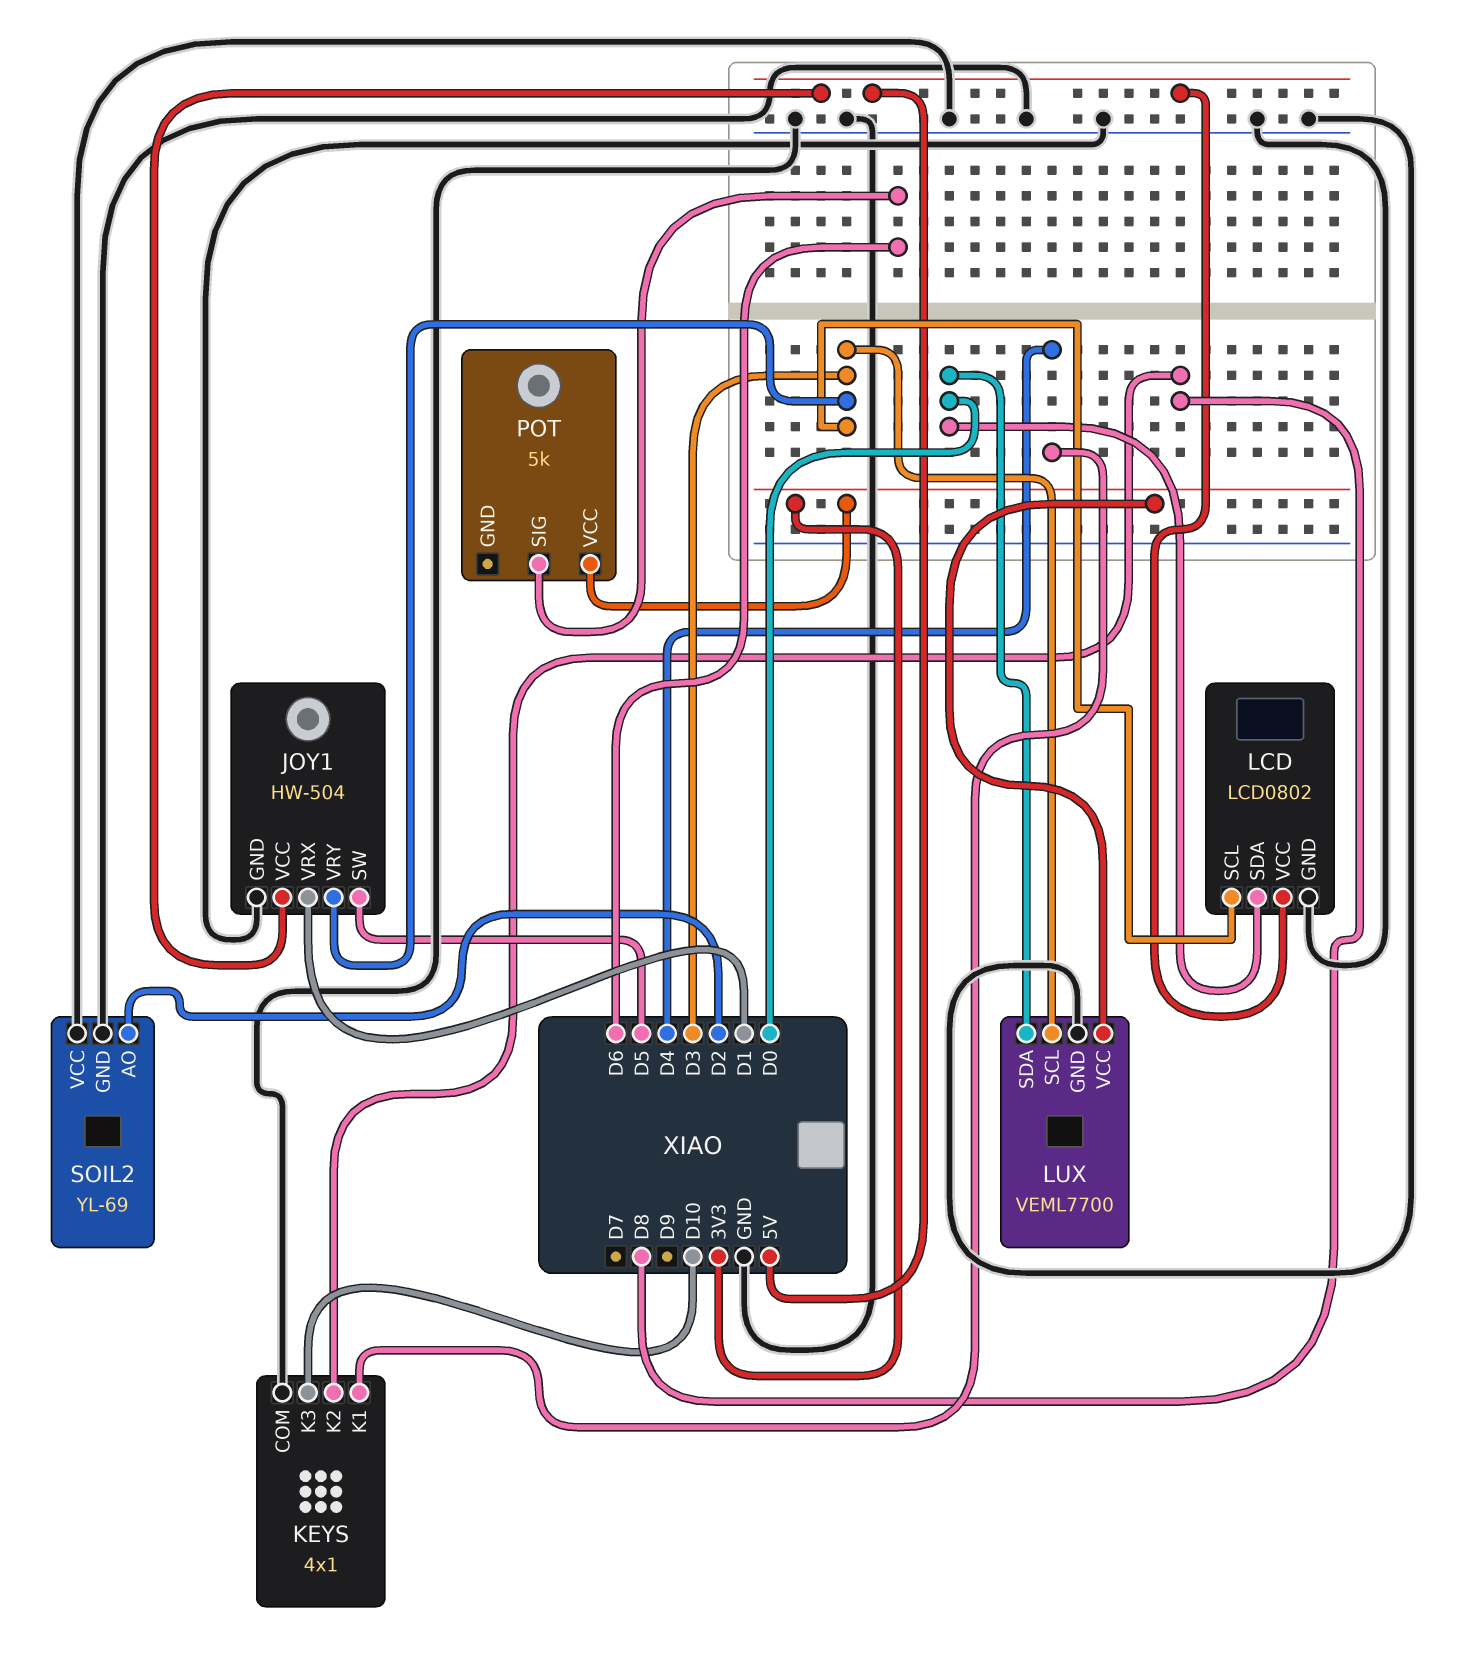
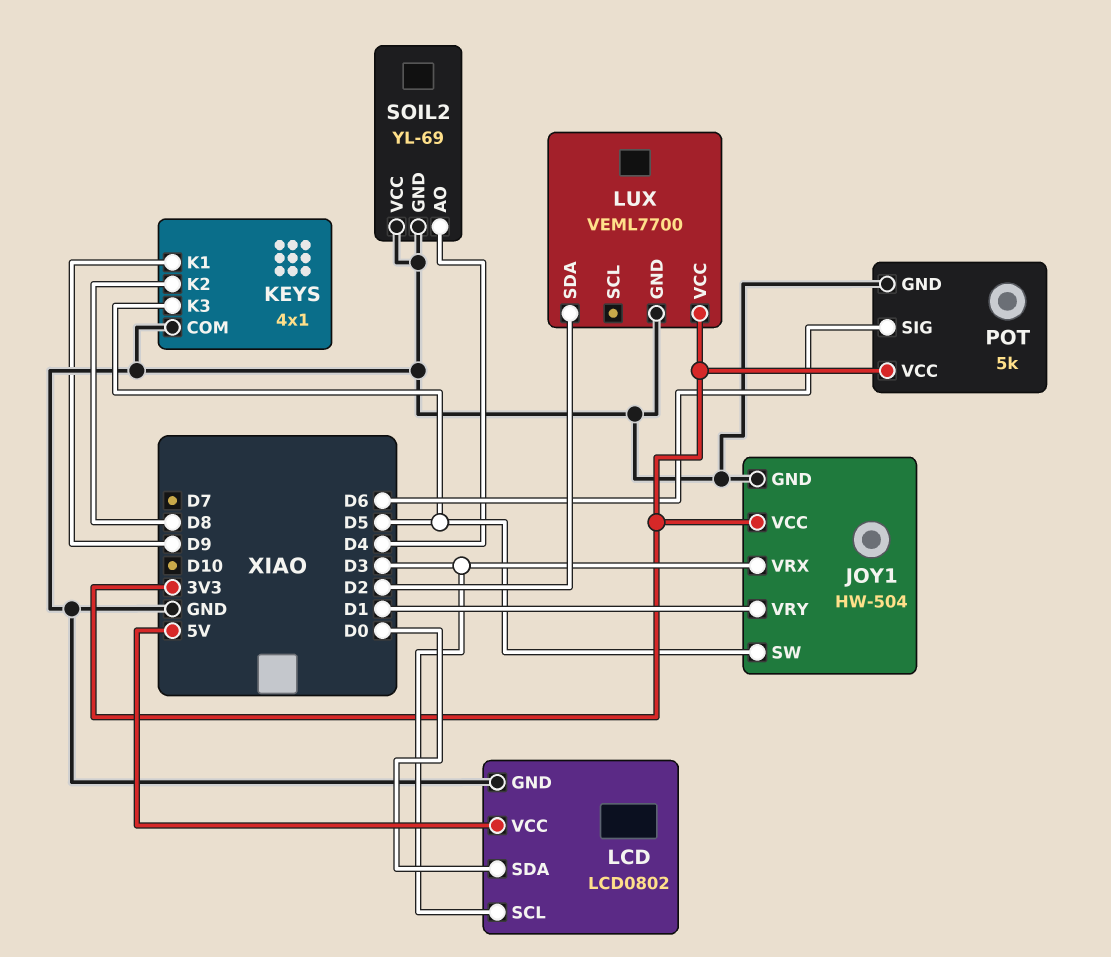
JOY1 pin VCC: 5V -> 3V3
JOY1 pin VRX: D1 -> D3
JOY1 pin VRY: D3 -> D1
KEYS pin K1: D4 -> D9
KEYS pin K3: D10 -> D5
LUX pin SCL: D3 -> none
LUX pin SDA: D0 -> D2
POT pin GND: none -> GND
SOIL2 pin AO: D2 -> D4

